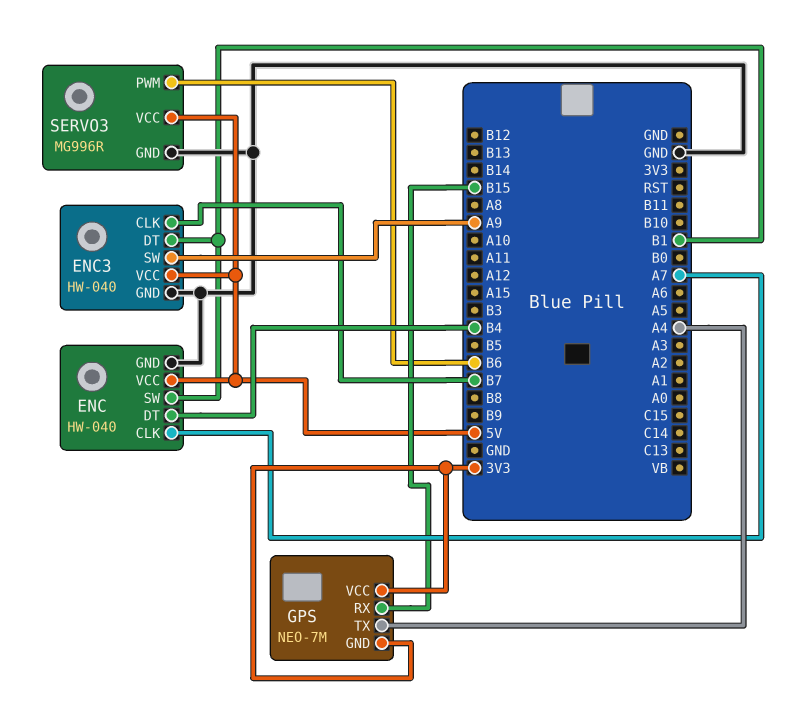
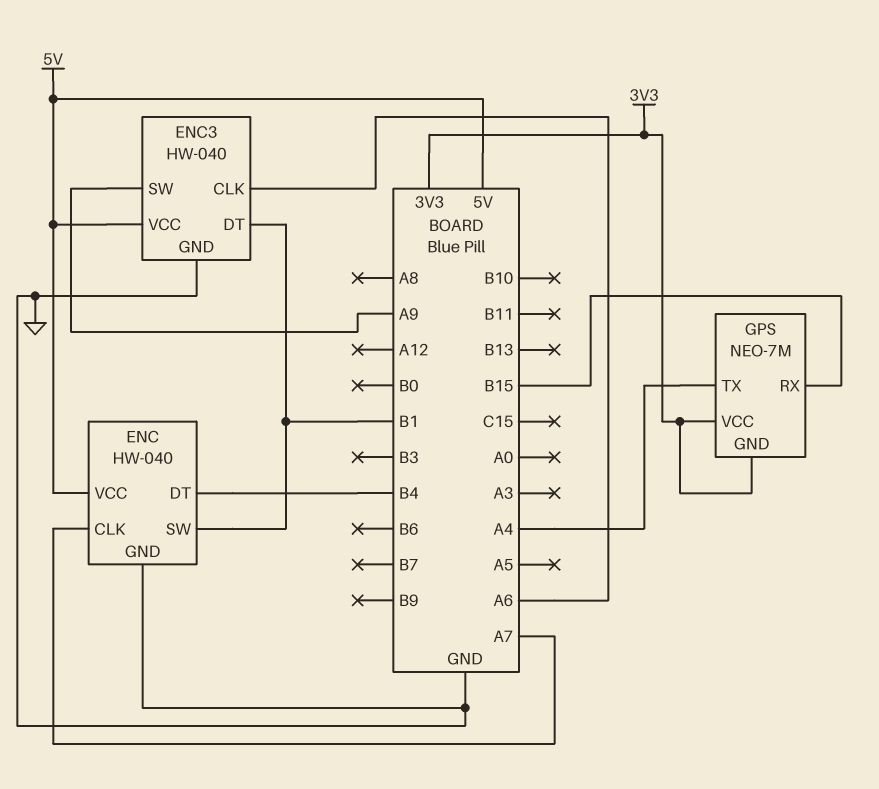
ENC3 pin CLK: B7 -> A6
SERVO3: MG996R -> none
SERVO3 pin GND: GND -> none
SERVO3 pin PWM: B6 -> none
SERVO3 pin VCC: 5V -> none

